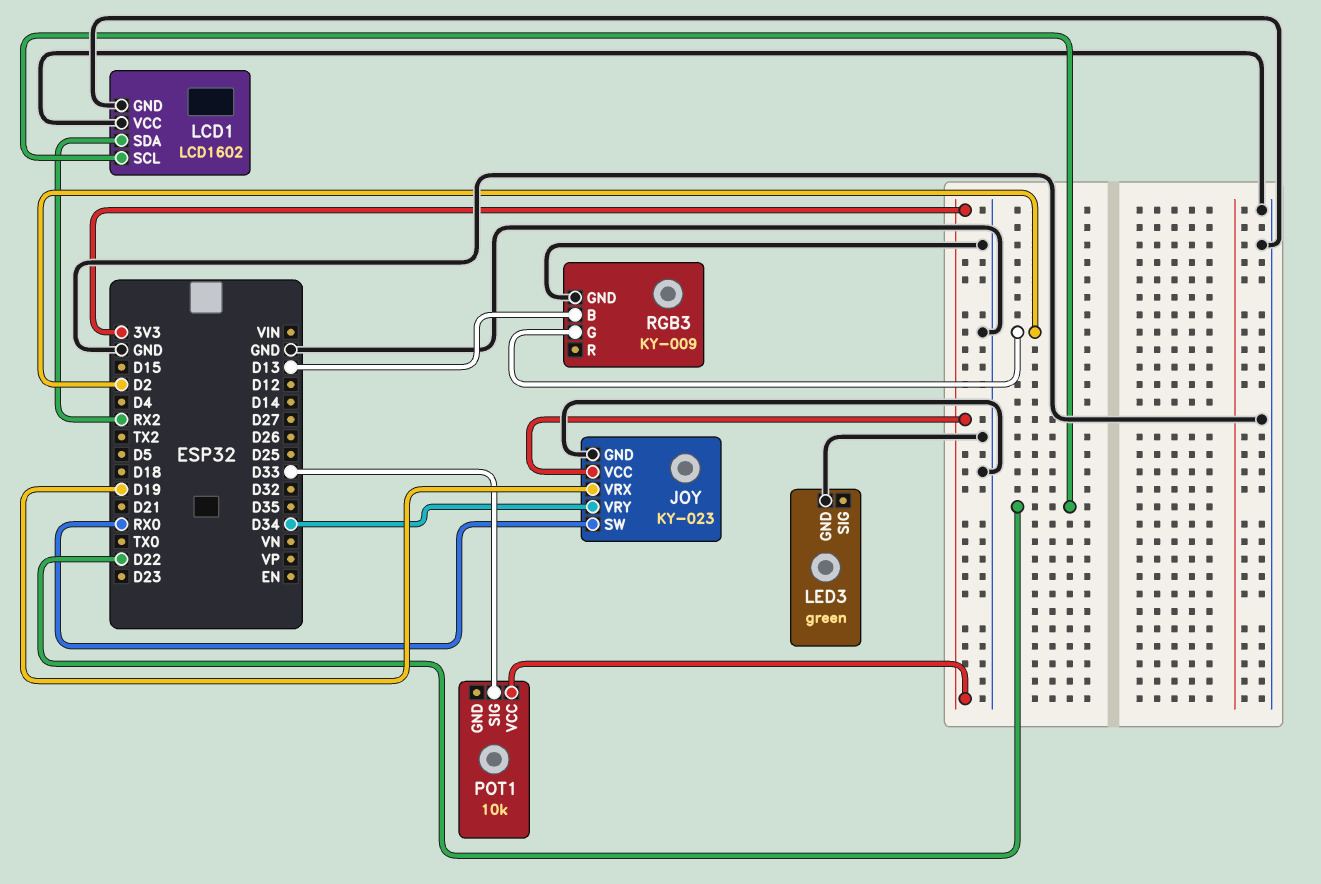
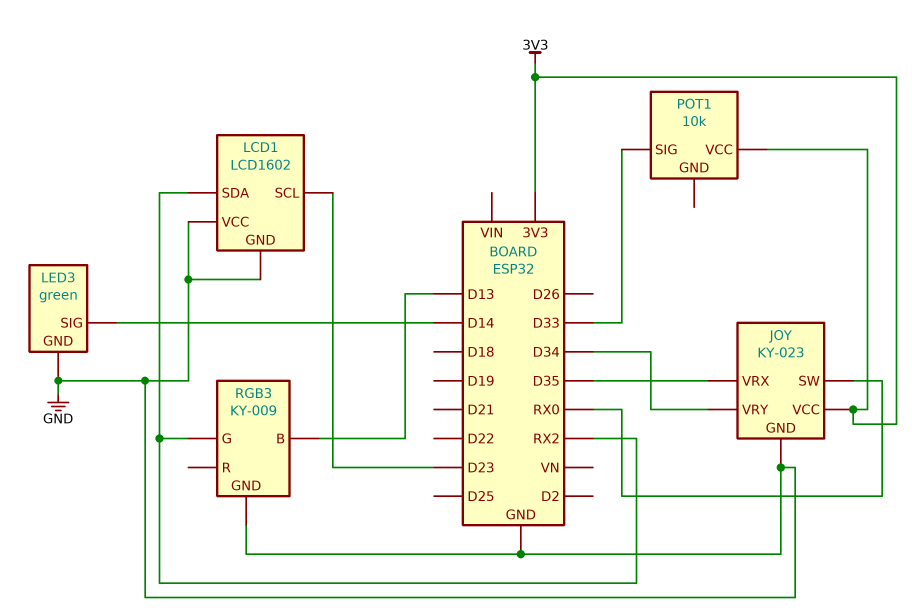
JOY pin VRX: D19 -> D35
LCD1 pin SCL: D22 -> D23
LED3 pin SIG: none -> D14
RGB3 pin G: D2 -> RX2

